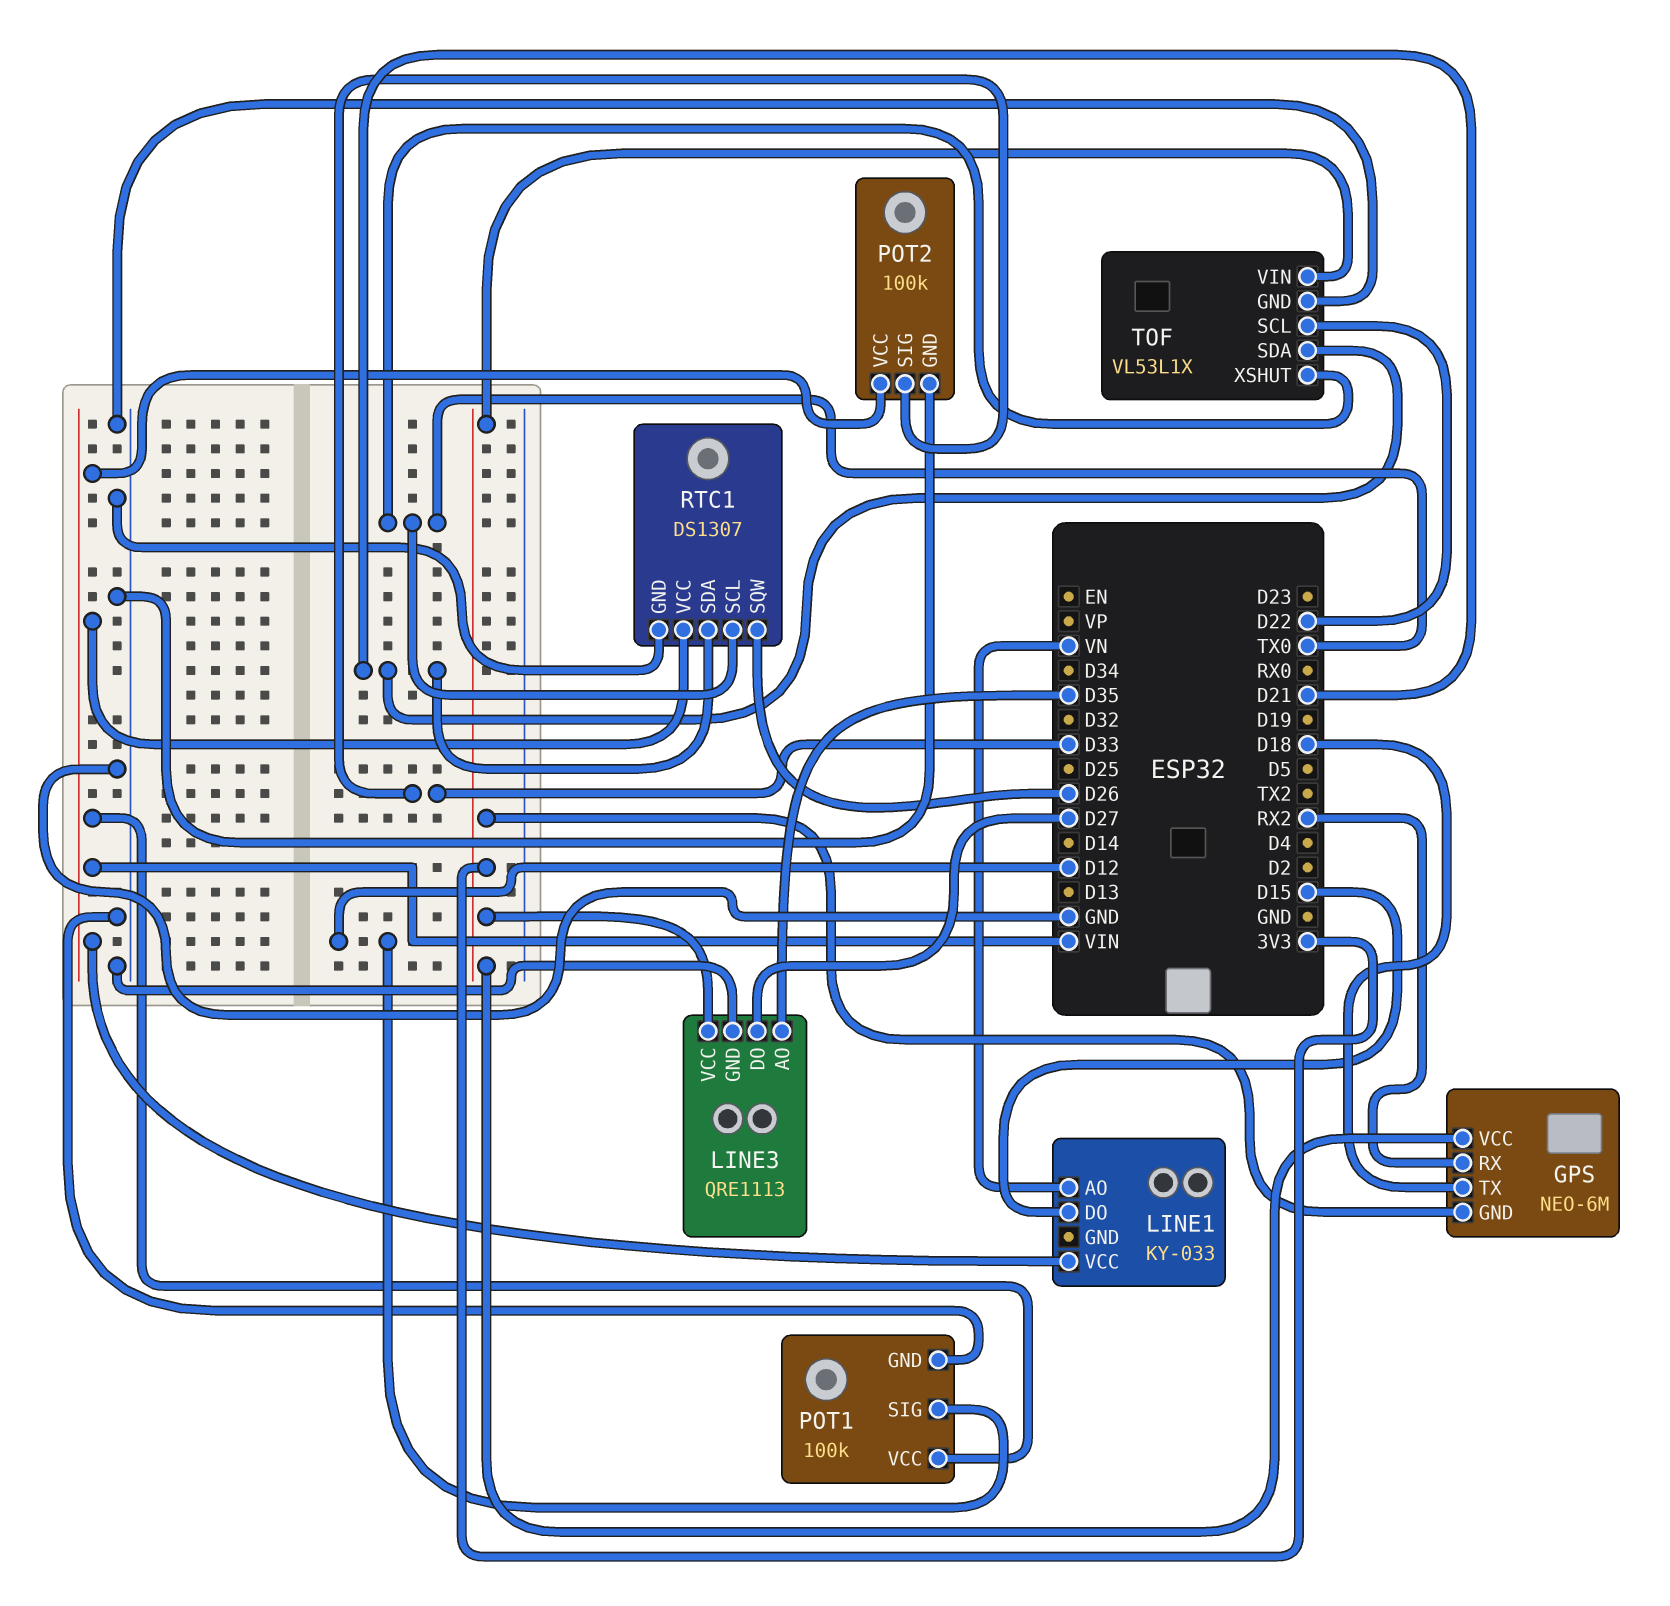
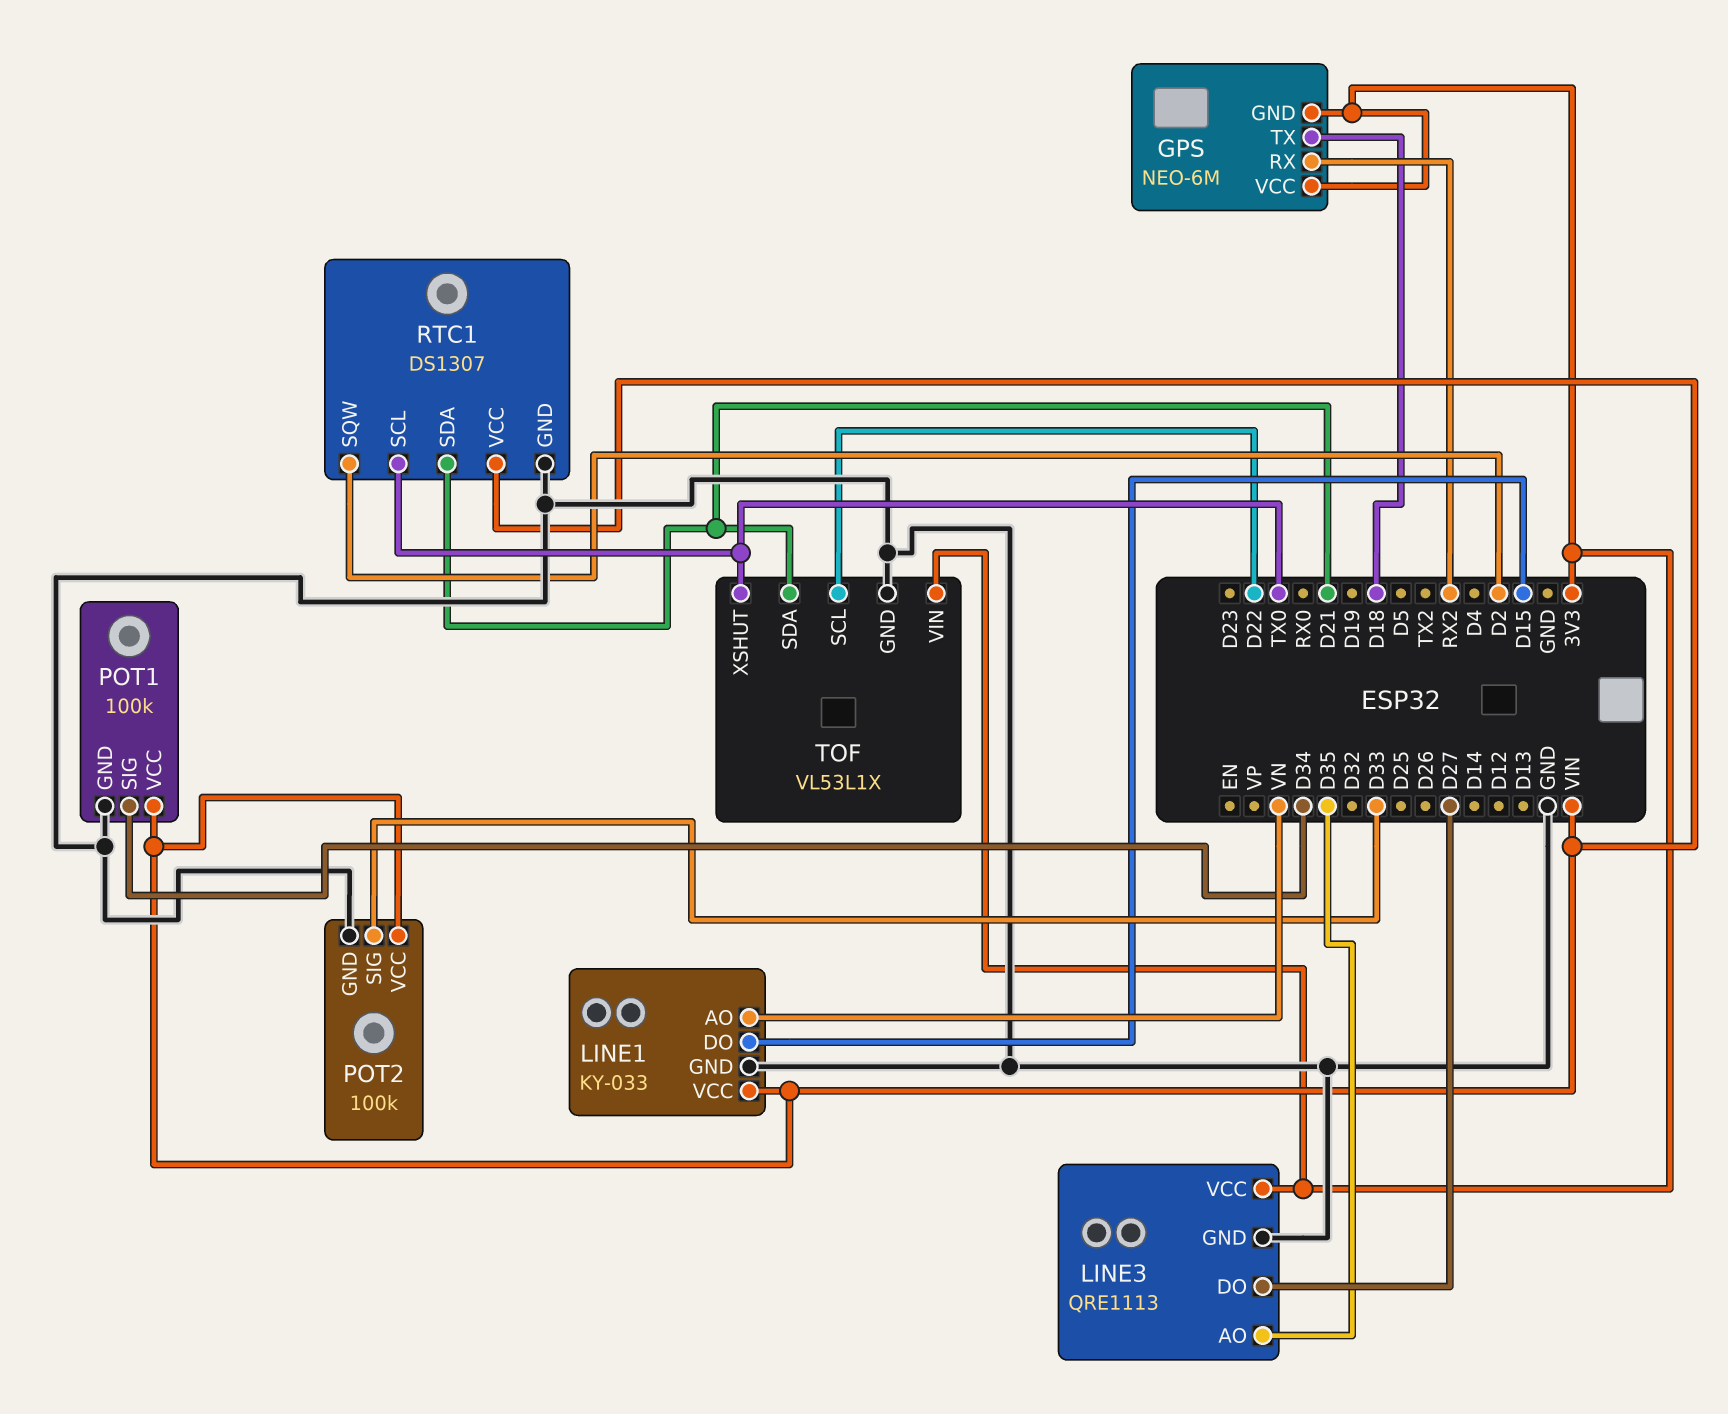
LINE1 pin GND: none -> GND
POT1 pin SIG: D12 -> D34
RTC1 pin SQW: D26 -> D2

